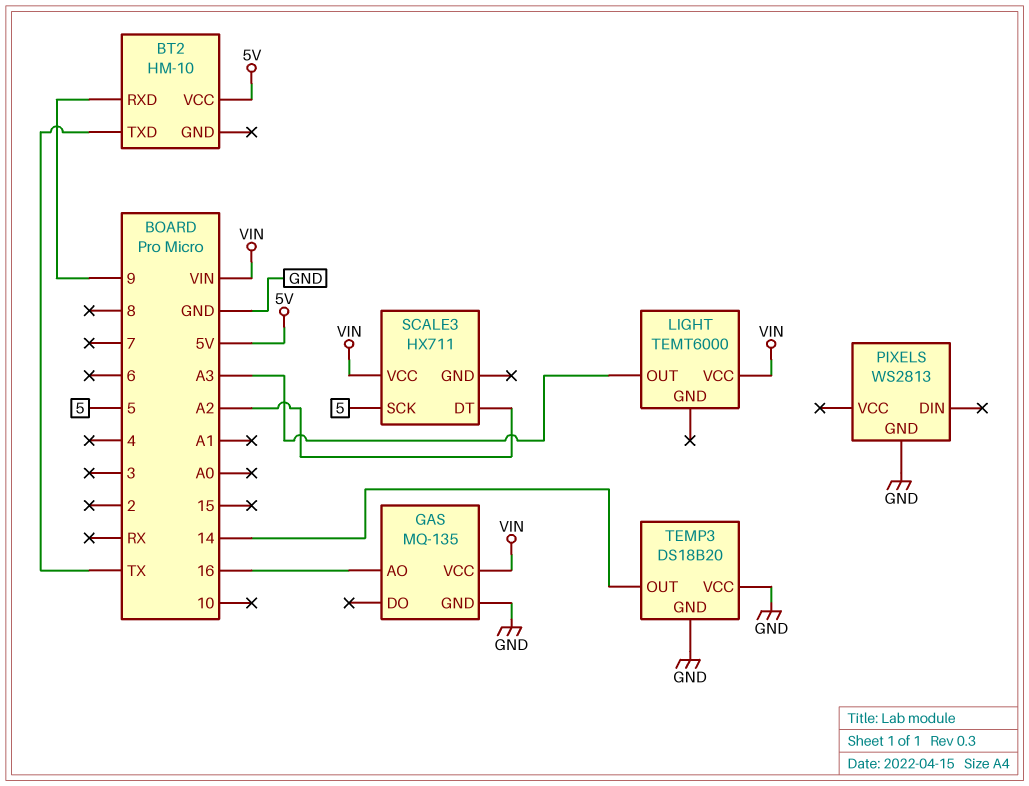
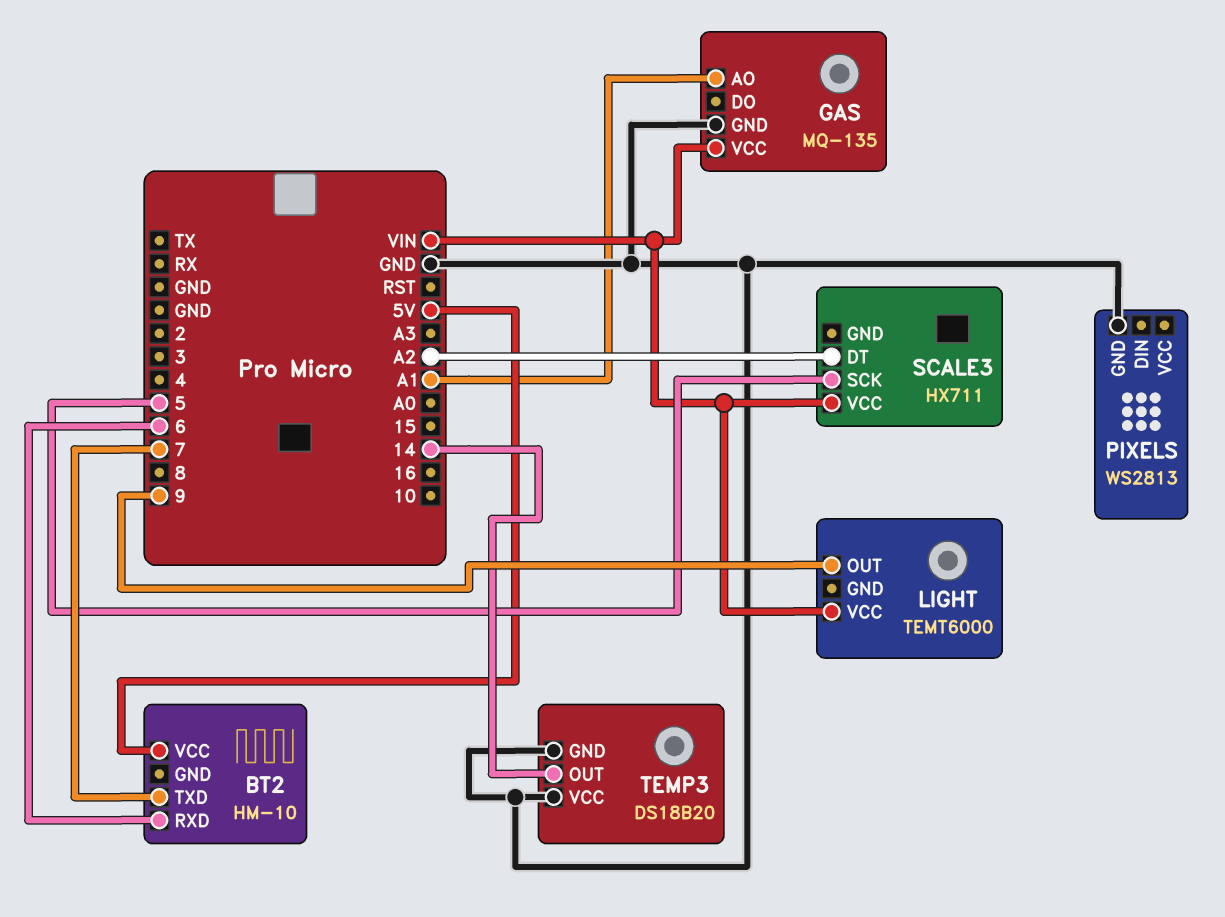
BT2 pin RXD: 9 -> 6
BT2 pin TXD: TX -> 7
GAS pin AO: 16 -> A1
LIGHT pin OUT: A3 -> 9

